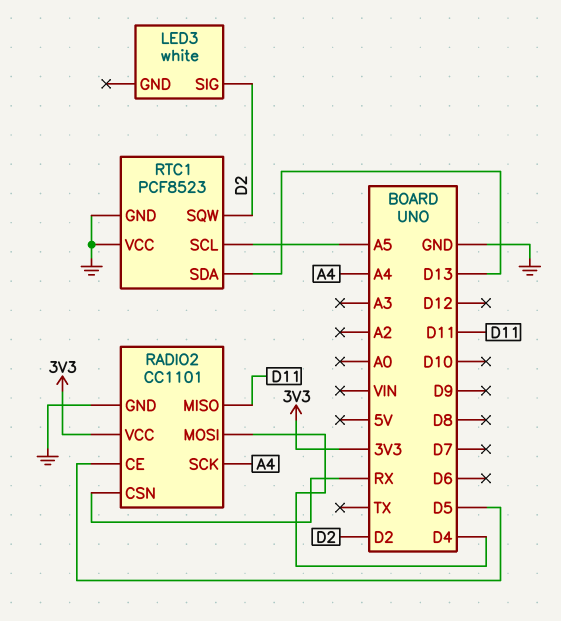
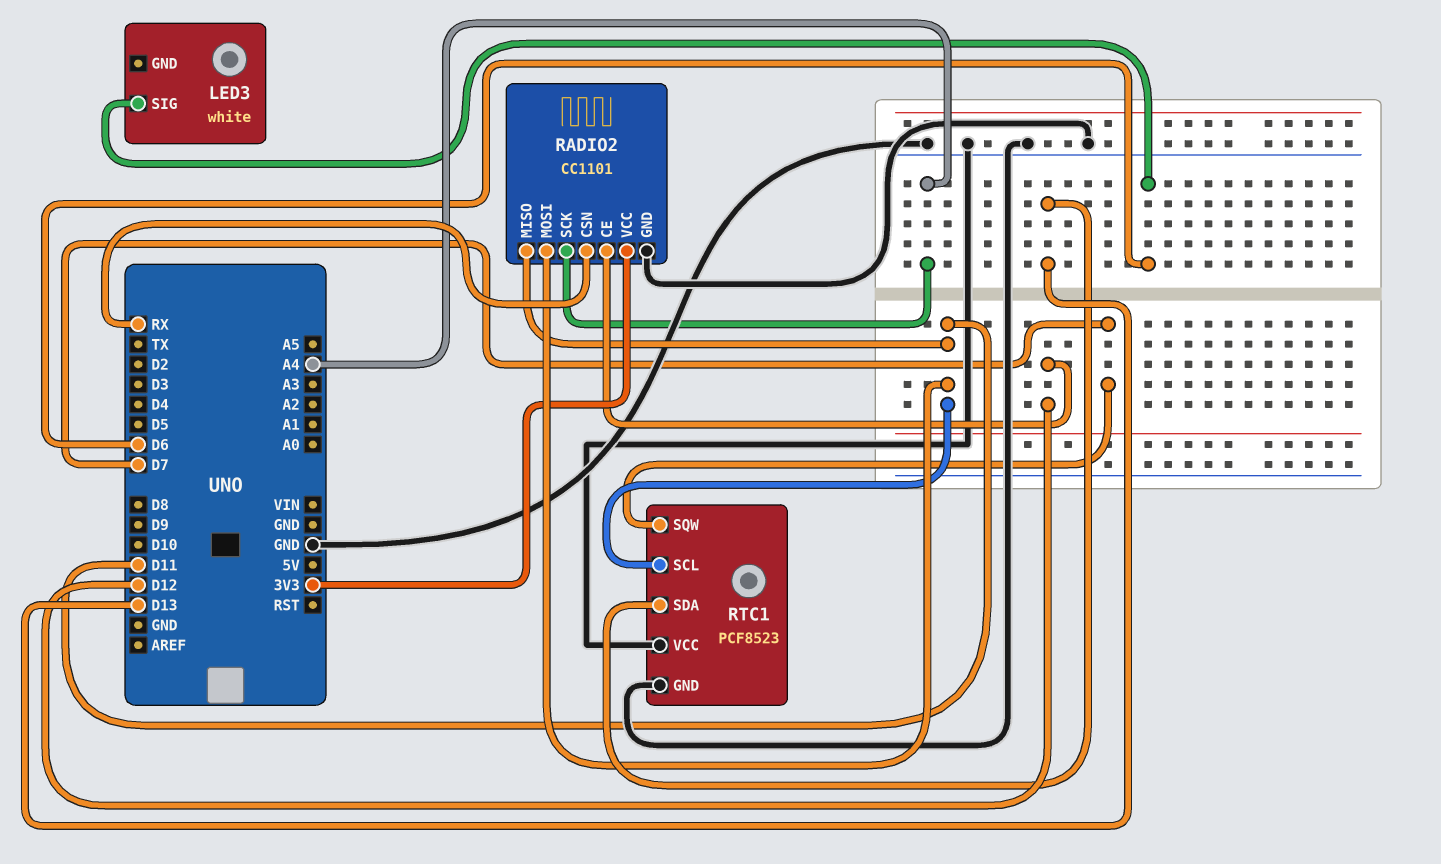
LED3 pin SIG: D2 -> D6
RADIO2 pin CE: D5 -> D12
RADIO2 pin MOSI: D4 -> D11
RTC1 pin SCL: A5 -> D11
RTC1 pin SQW: D2 -> D7

